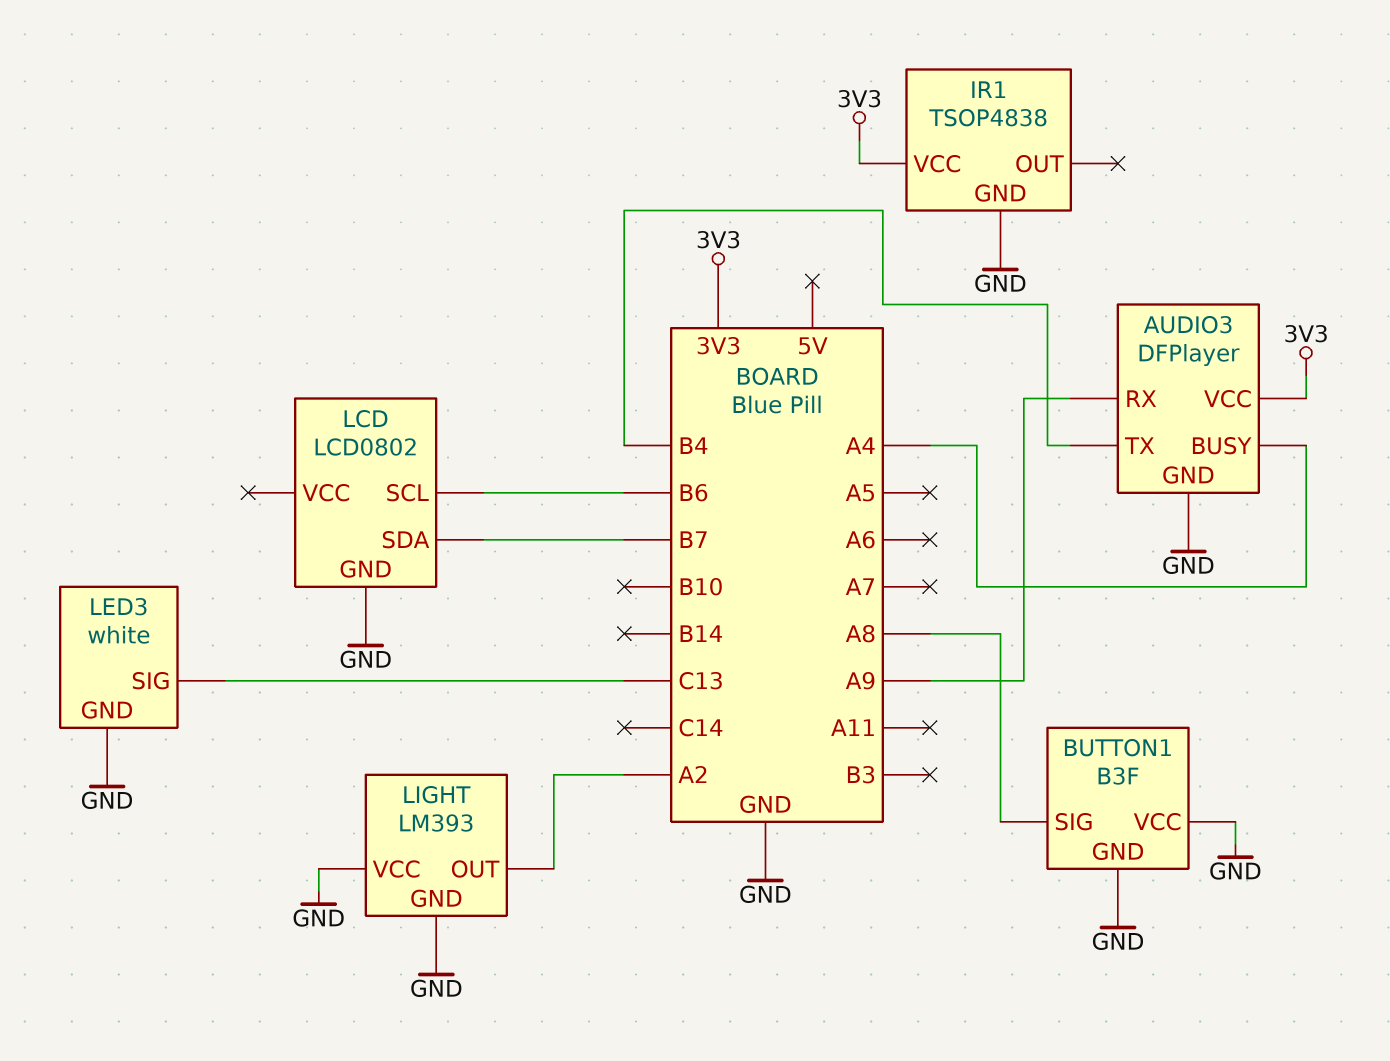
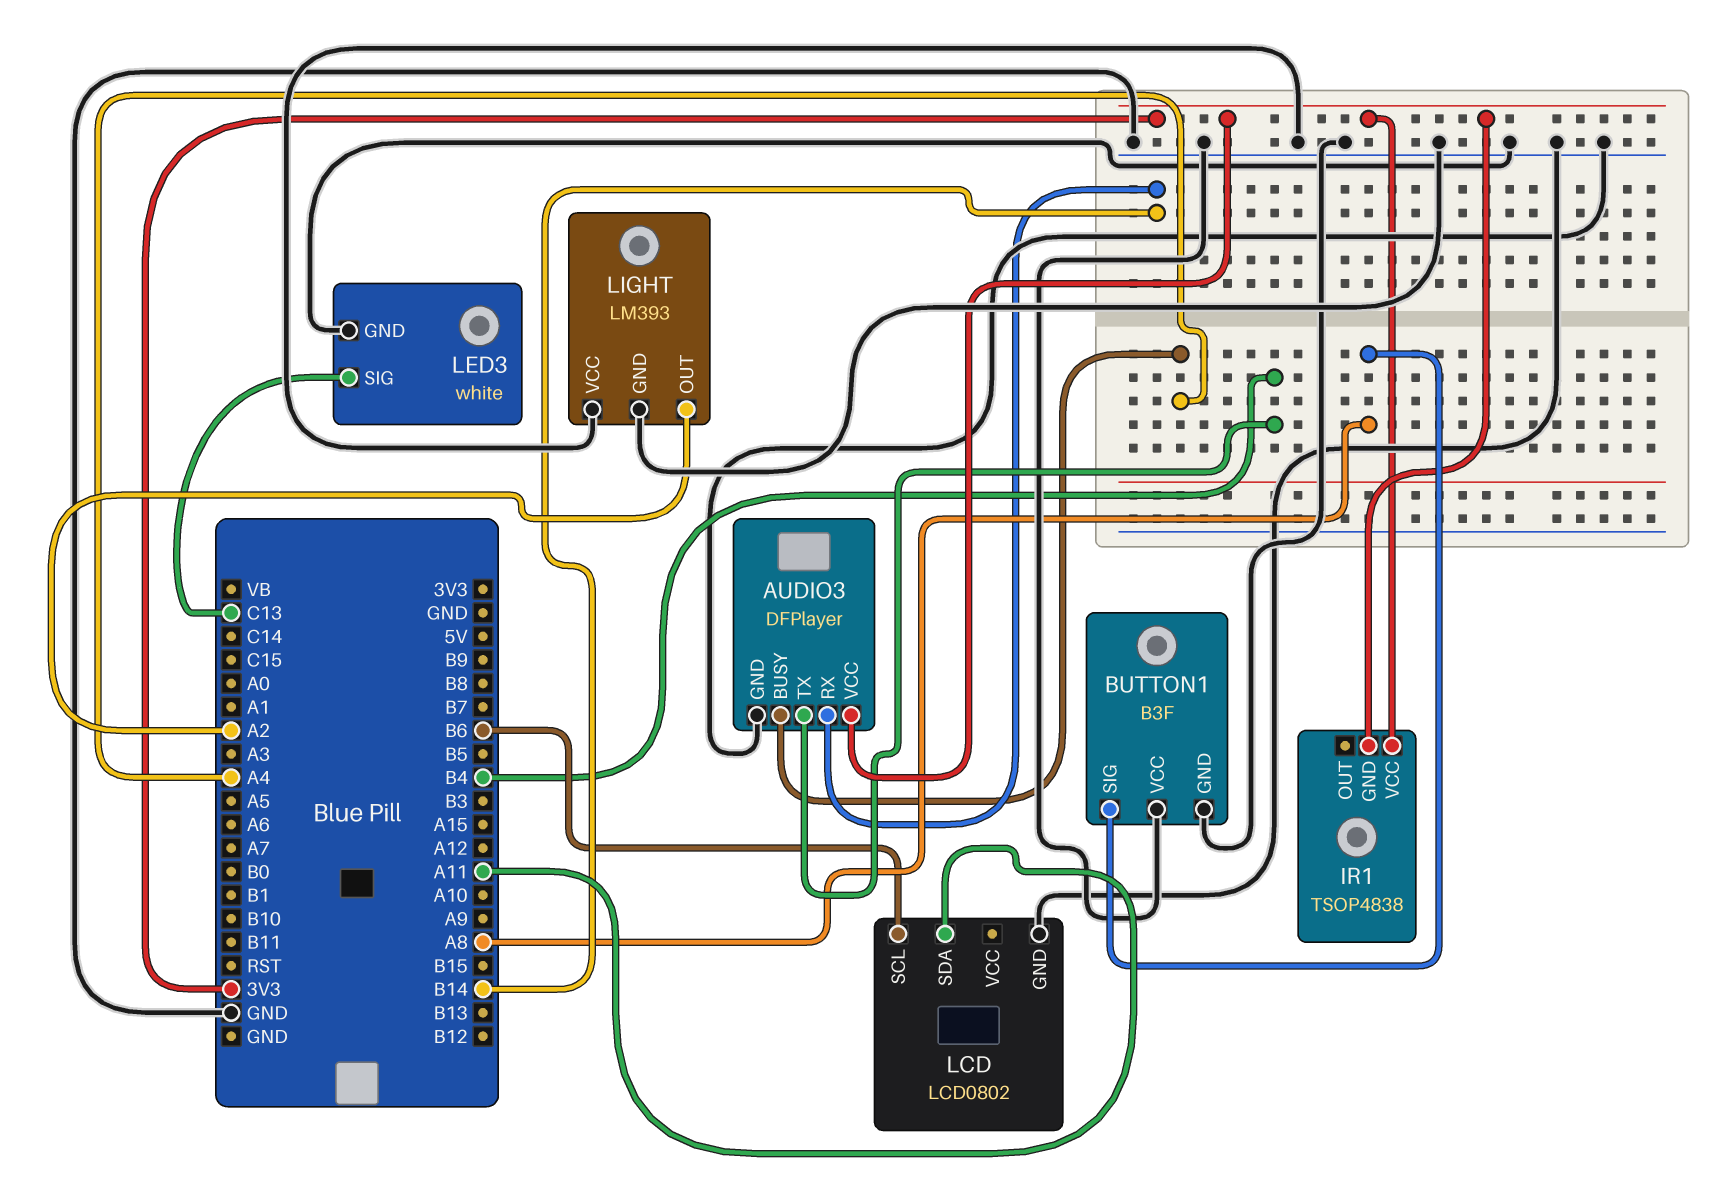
AUDIO3 pin RX: A9 -> B14
IR1 pin GND: GND -> 3V3
LCD pin SDA: B7 -> A11

